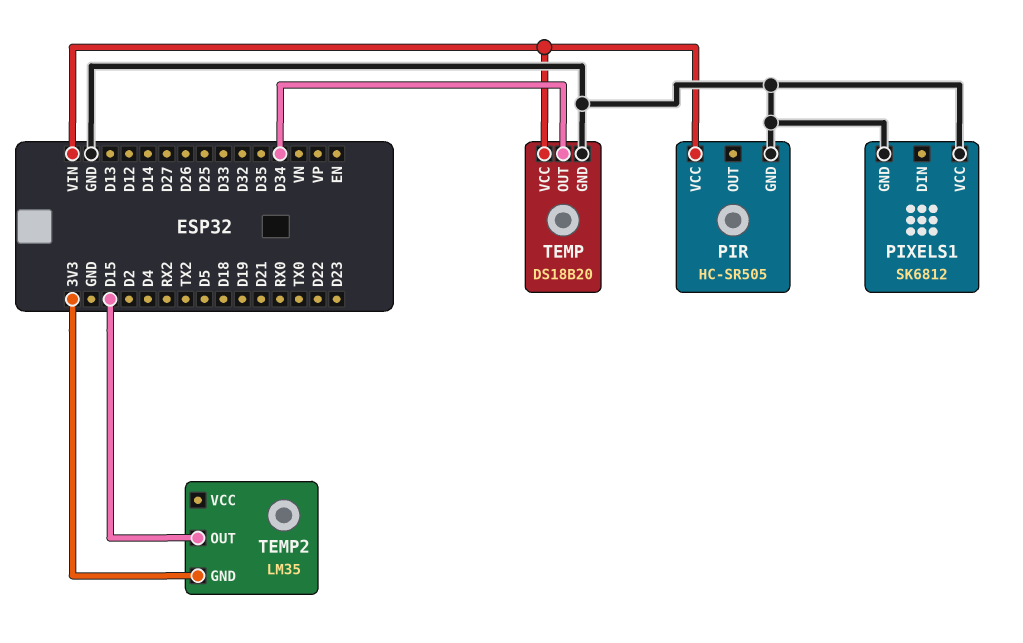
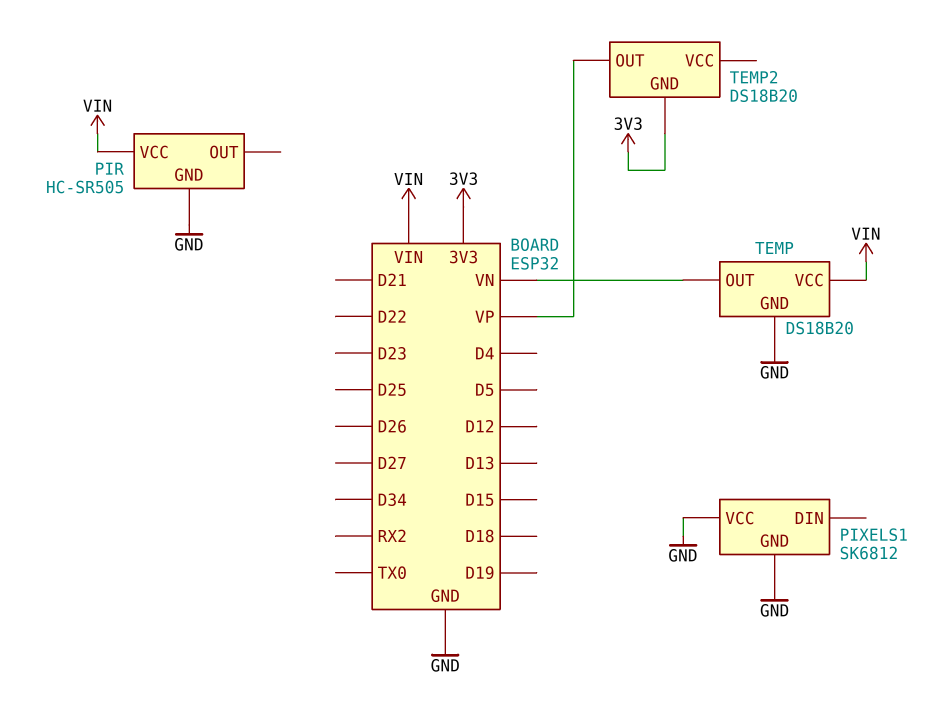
TEMP pin OUT: D34 -> VN
TEMP2: LM35 -> DS18B20
TEMP2 pin OUT: D15 -> VP

